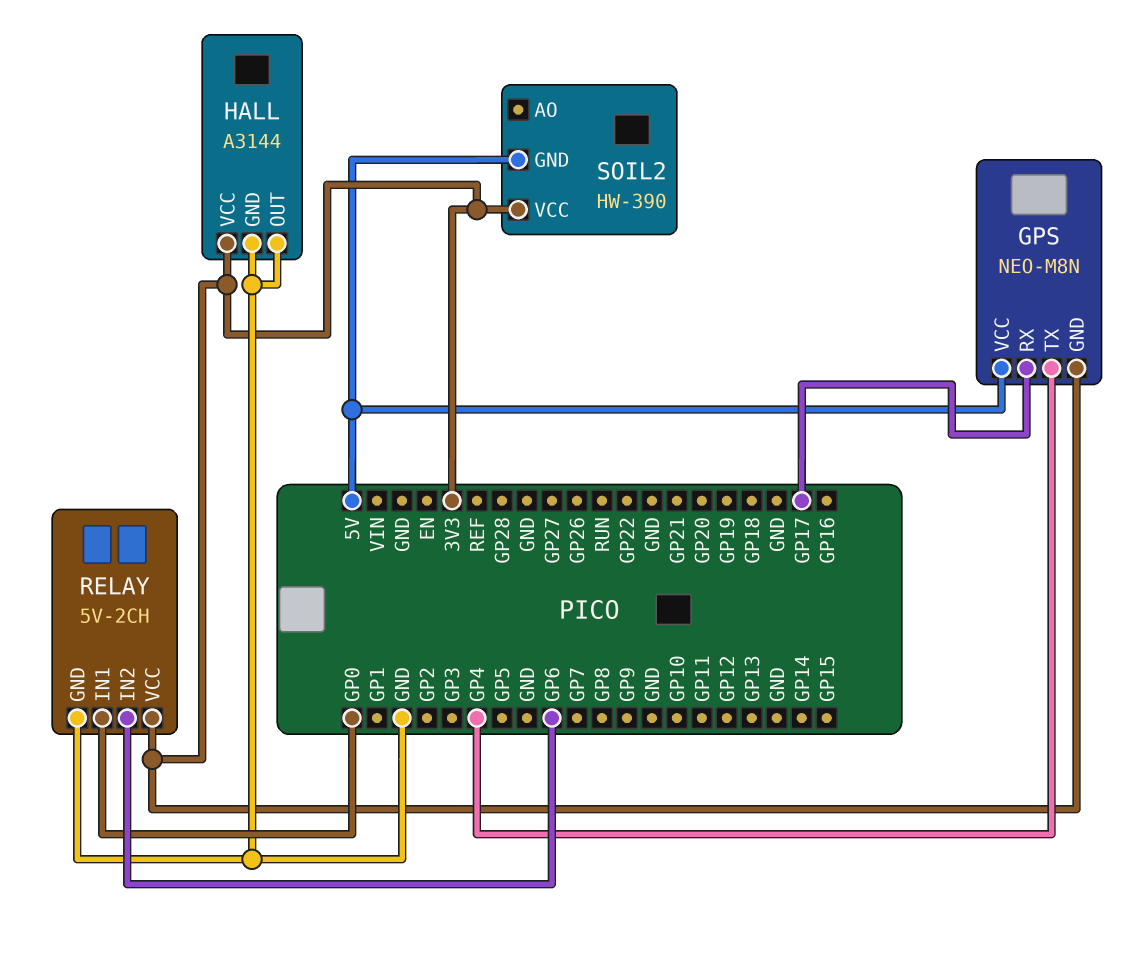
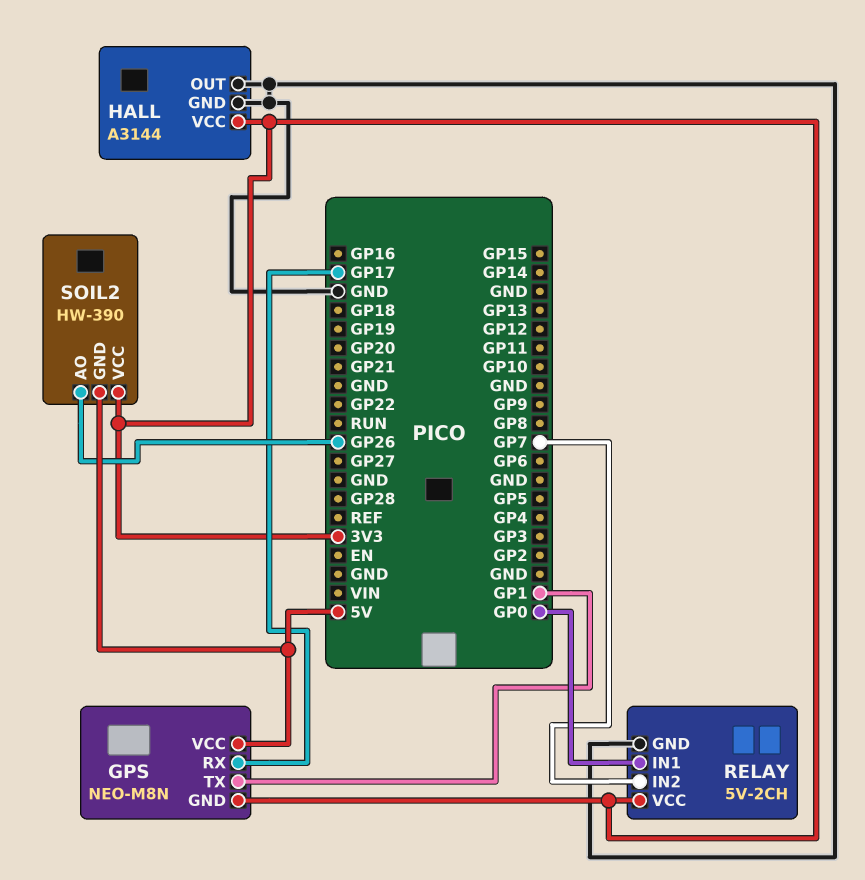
GPS pin TX: GP4 -> GP1
RELAY pin IN2: GP6 -> GP7
SOIL2 pin AO: none -> GP26

